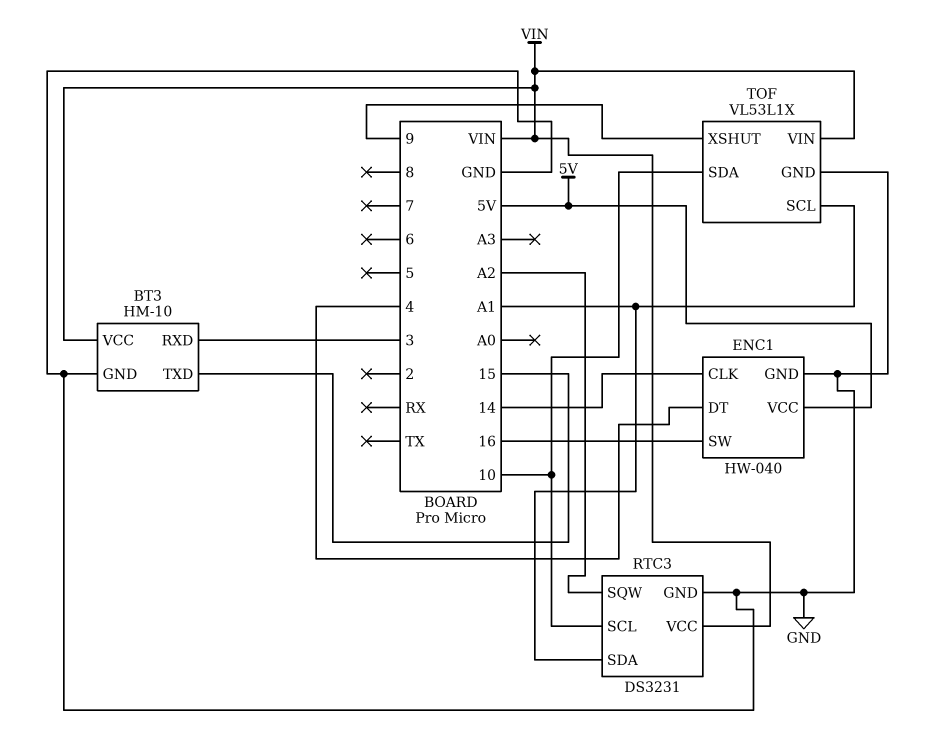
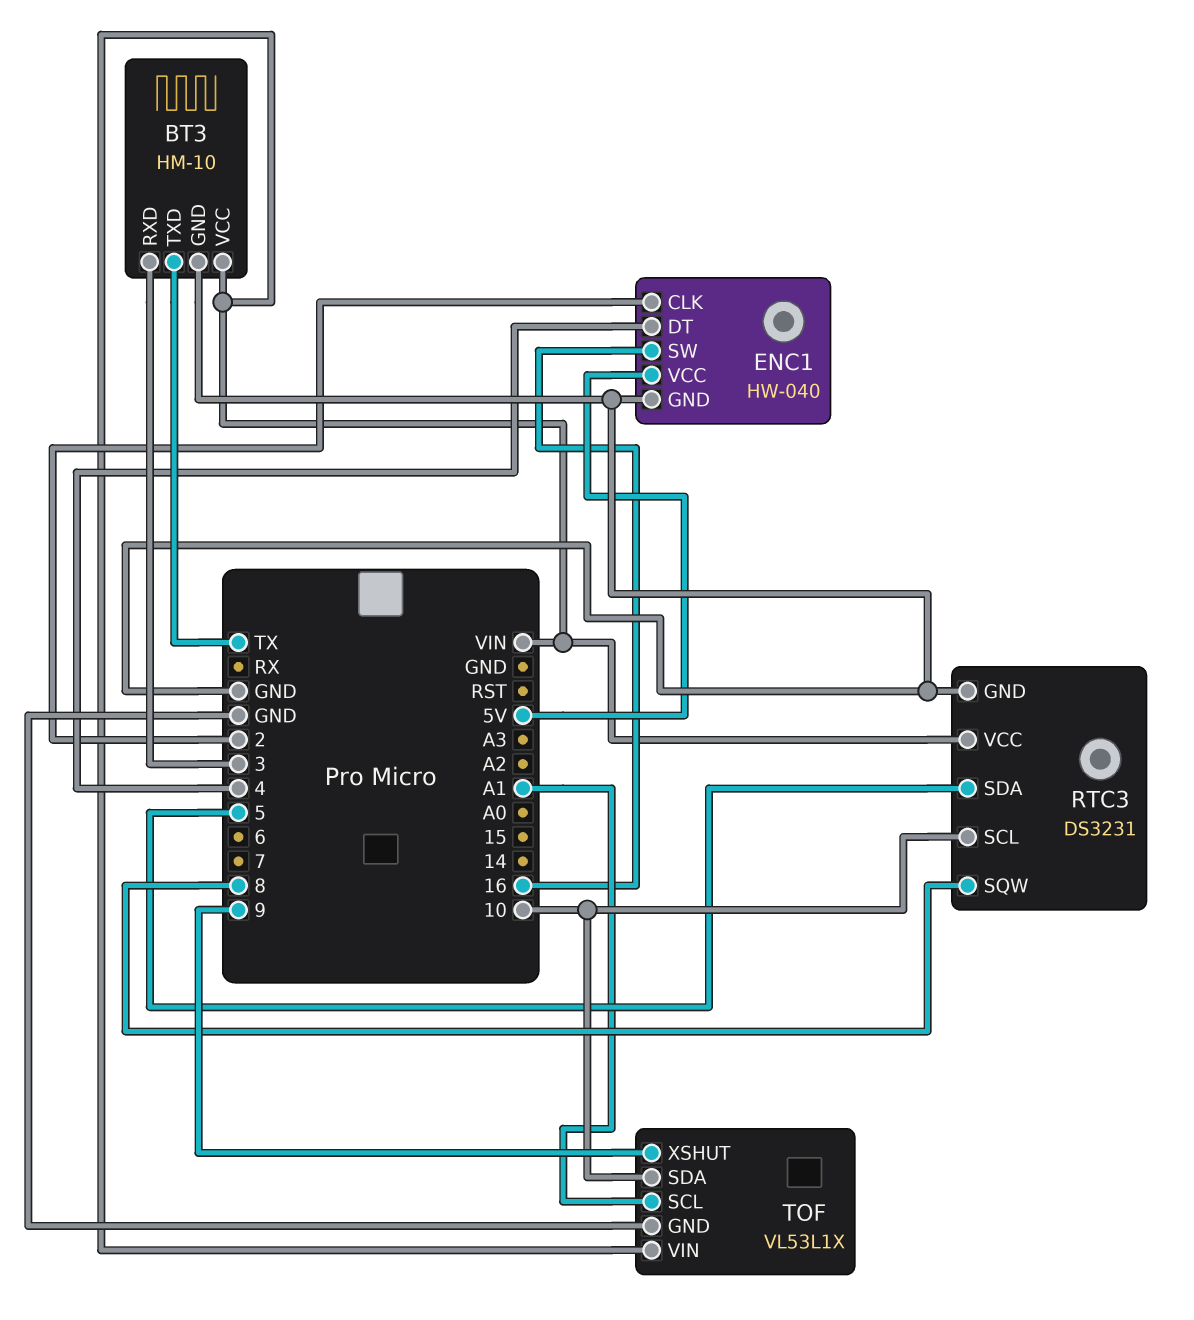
BT3 pin TXD: 15 -> TX
ENC1 pin CLK: 14 -> 2
RTC3 pin SDA: A1 -> 5
RTC3 pin SQW: A2 -> 8

